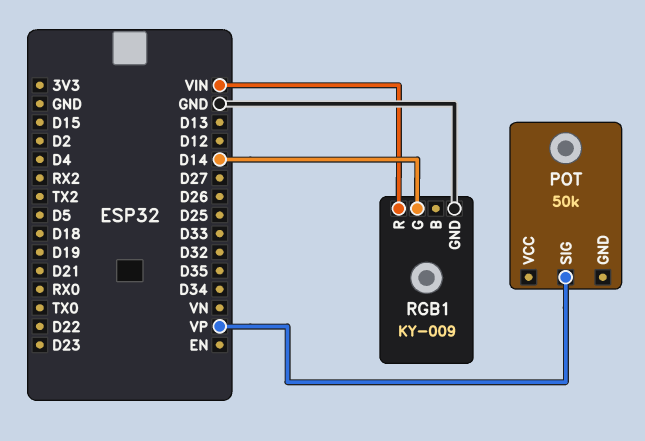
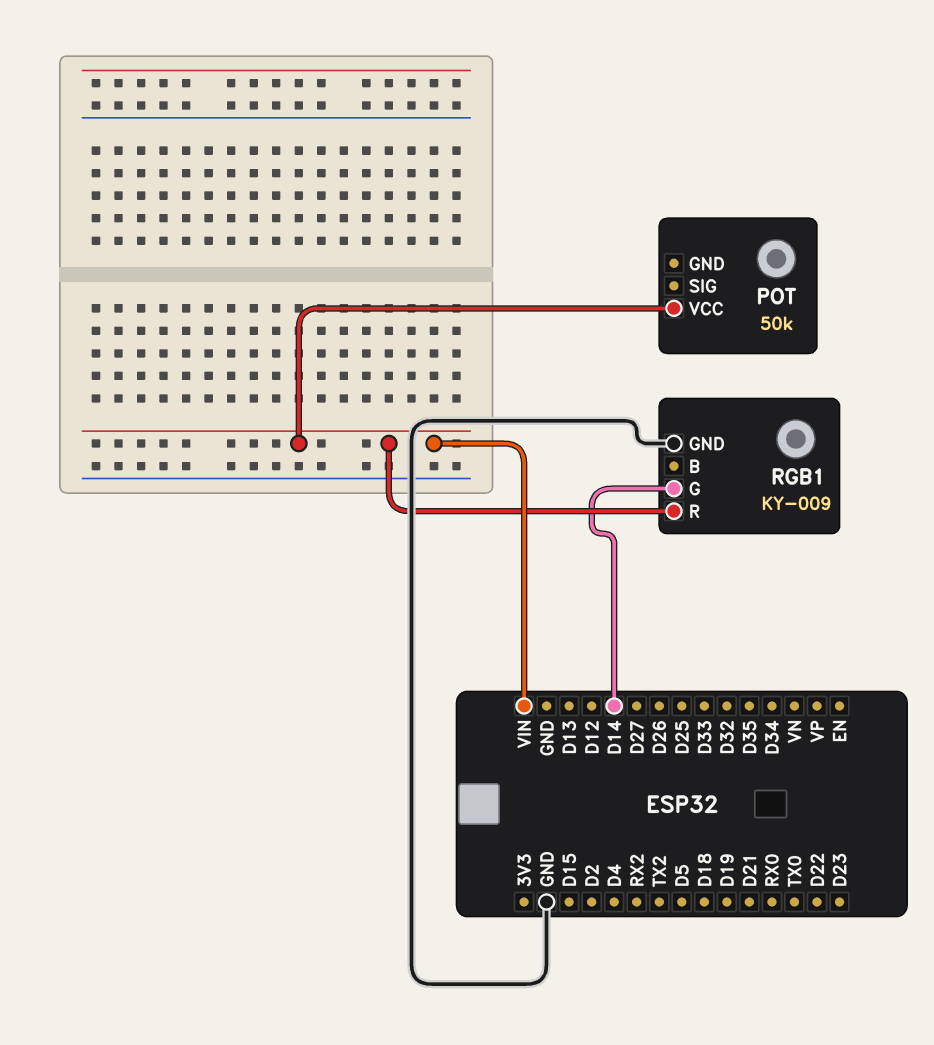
POT pin SIG: VP -> none
POT pin VCC: none -> VIN

